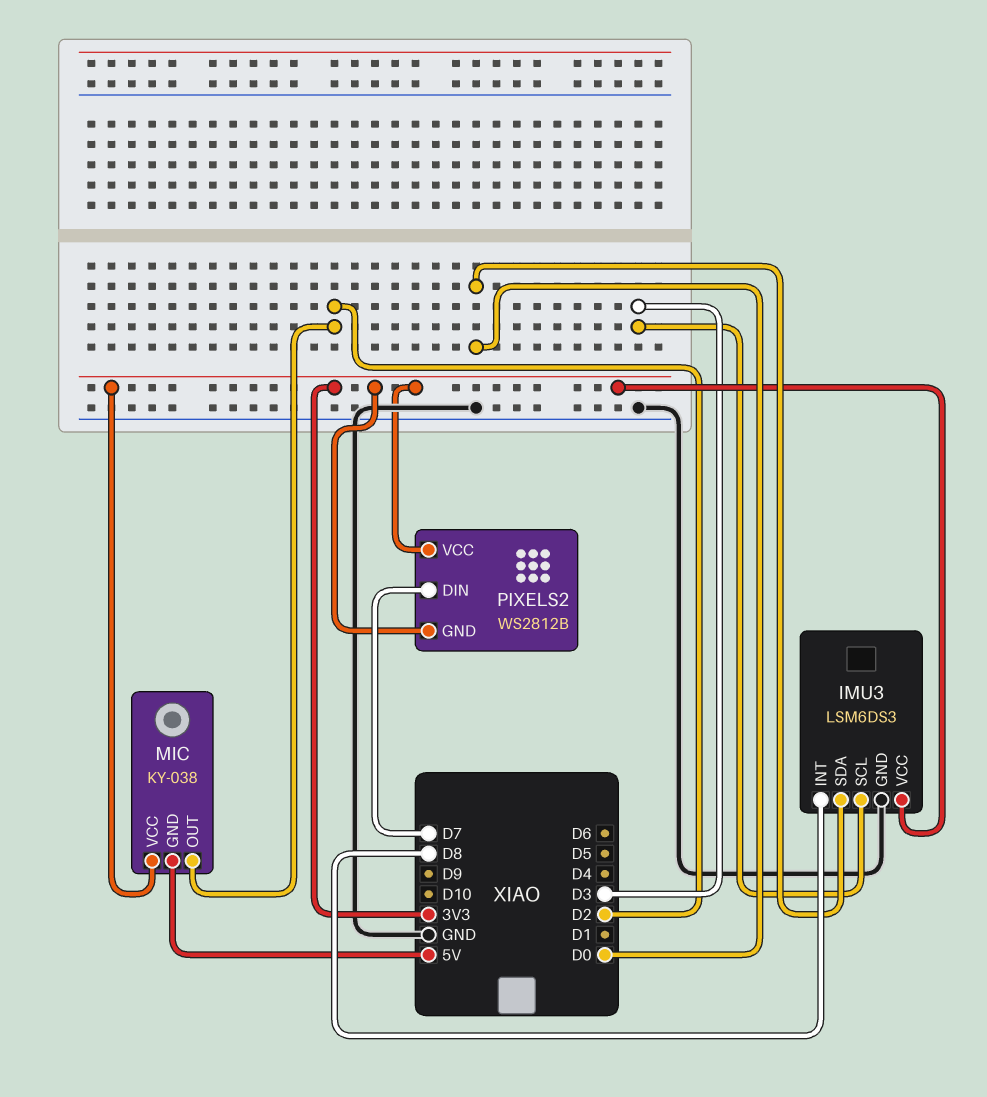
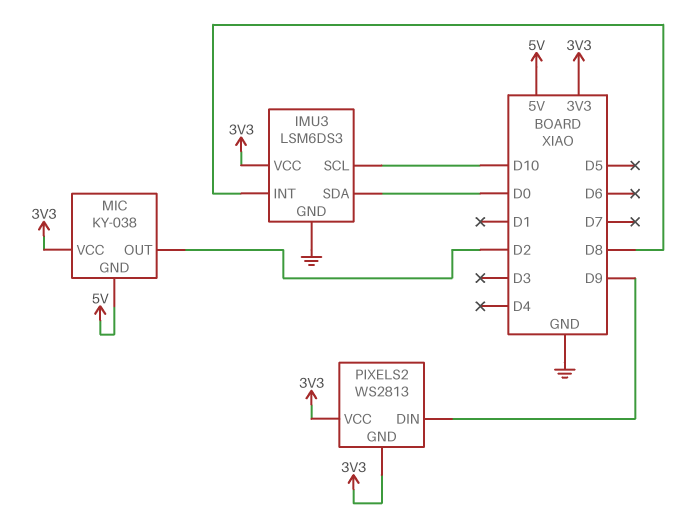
IMU3 pin SCL: D3 -> D10
PIXELS2: WS2812B -> WS2813
PIXELS2 pin DIN: D7 -> D9

